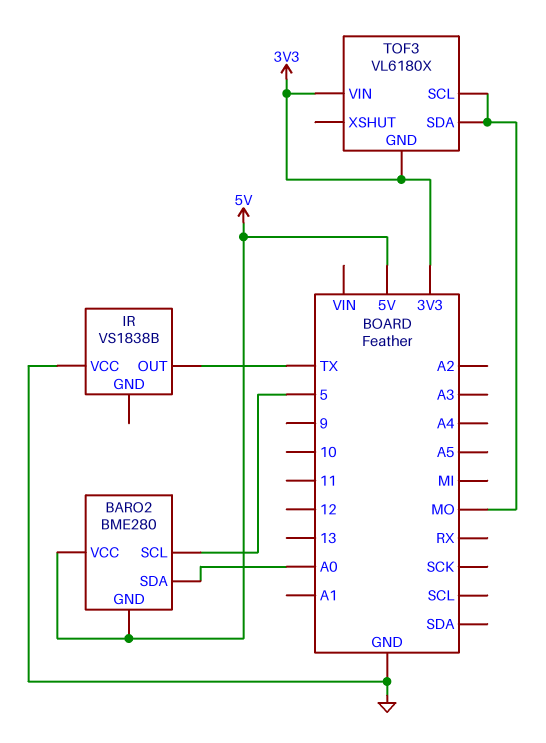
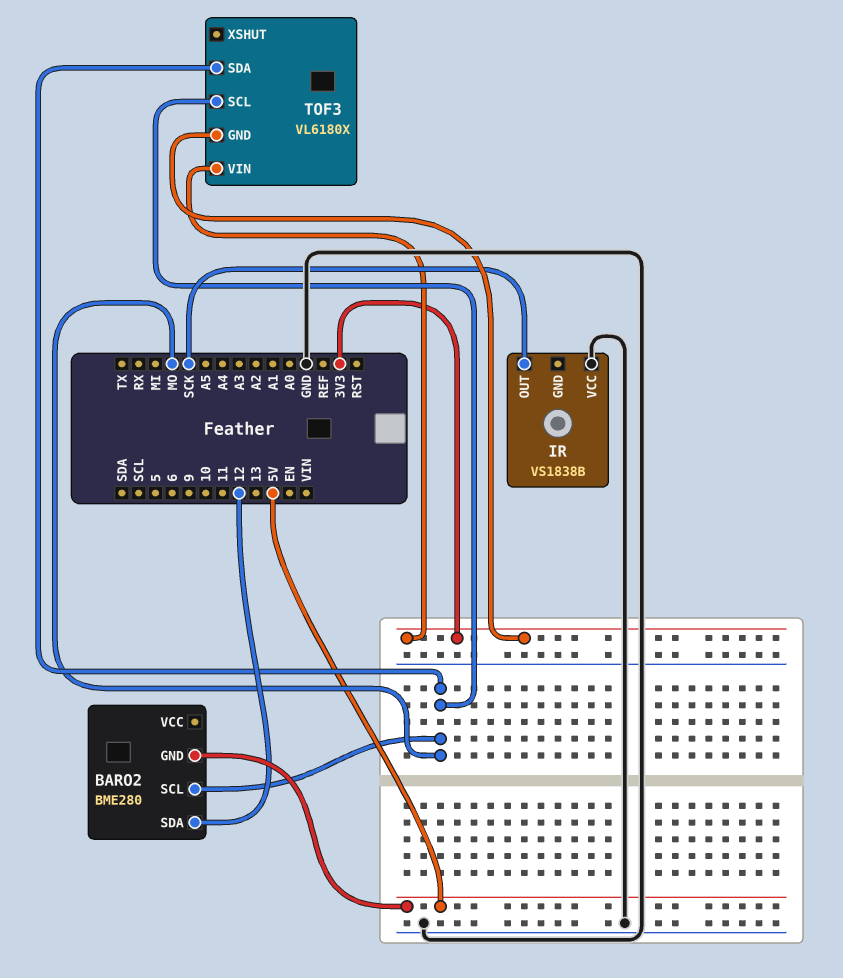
BARO2 pin SCL: 5 -> MO
BARO2 pin SDA: A0 -> 12
BARO2 pin VCC: 5V -> none
IR pin OUT: TX -> SCK

